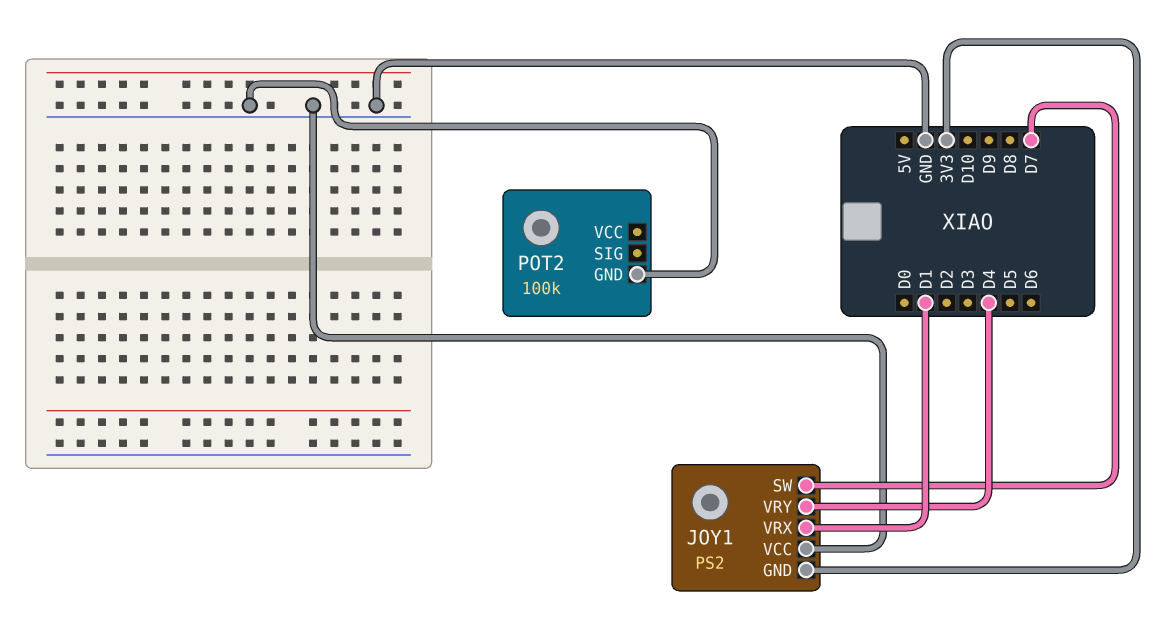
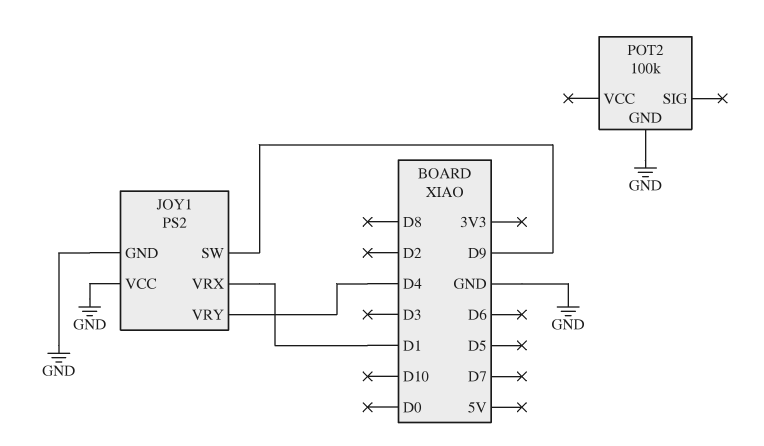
JOY1 pin GND: 3V3 -> GND
JOY1 pin SW: D7 -> D9

